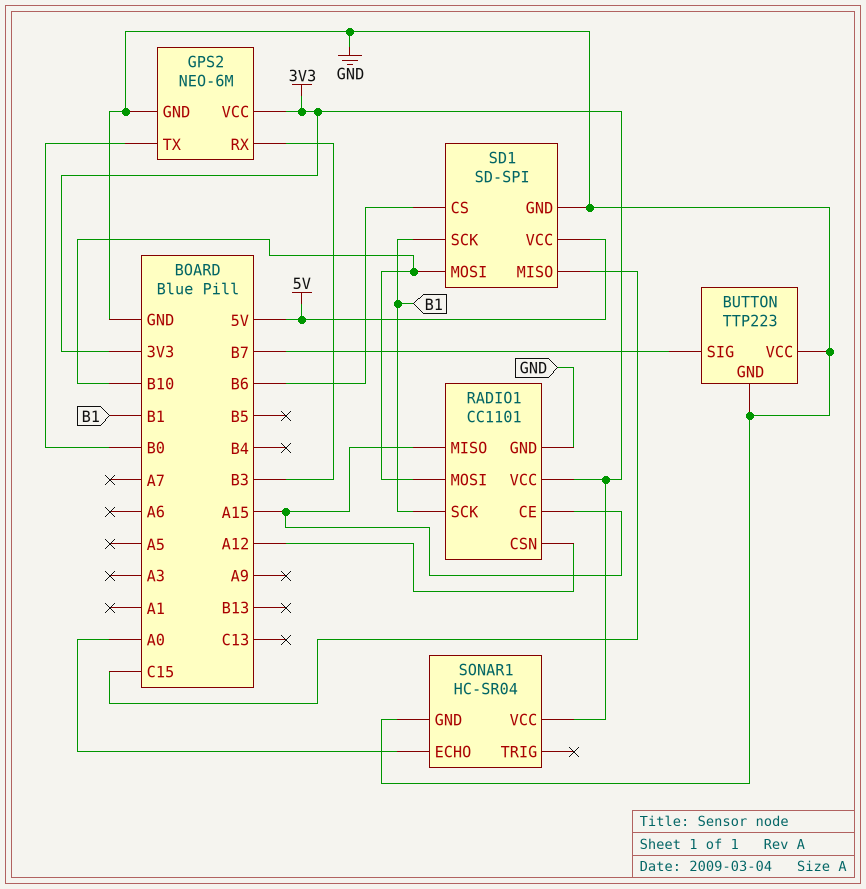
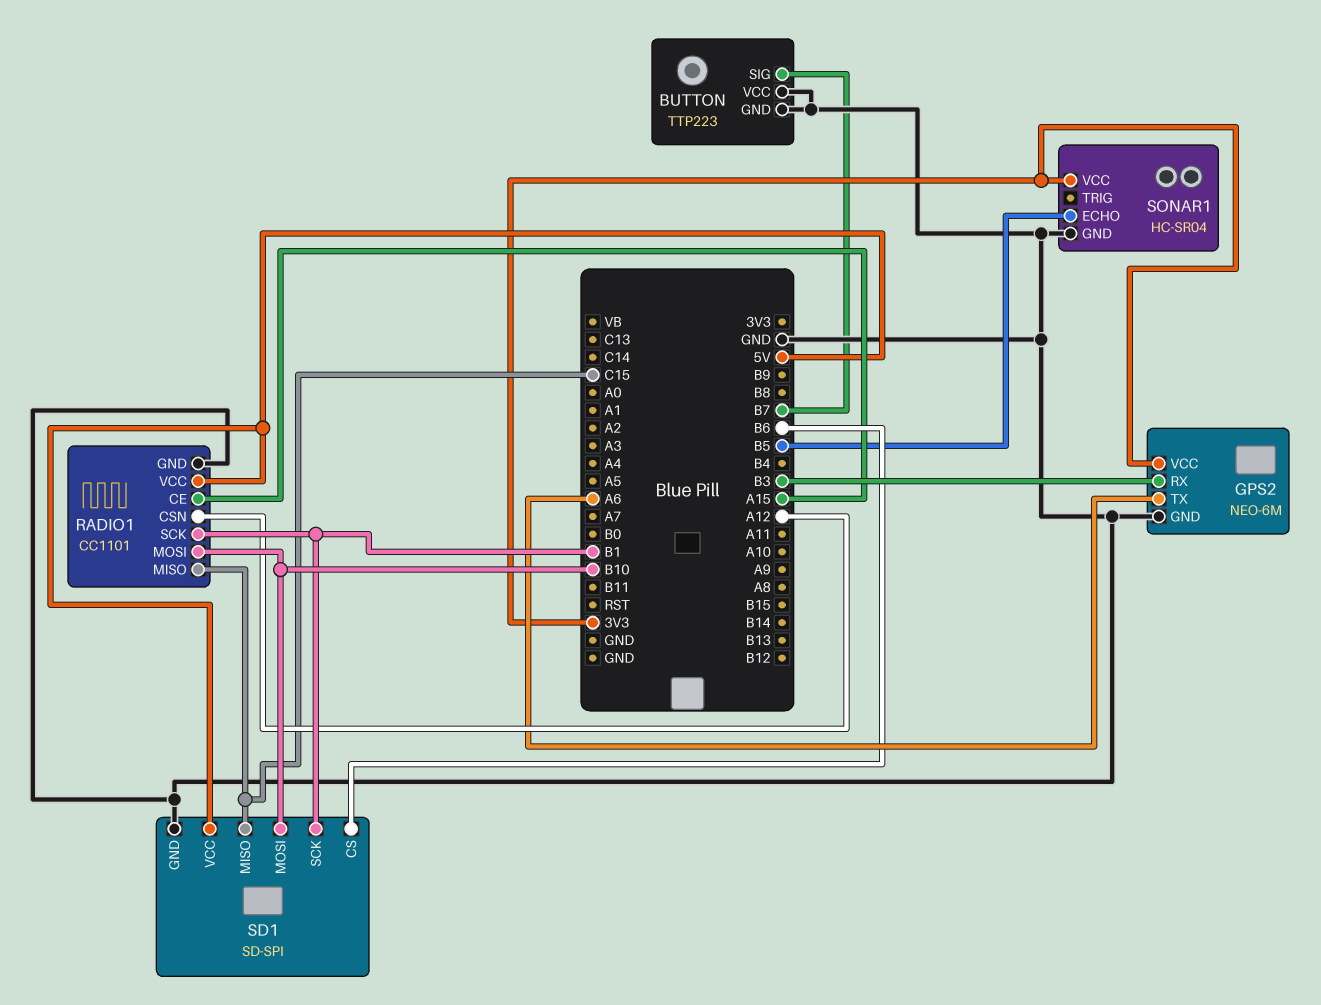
GPS2 pin TX: B0 -> A6
RADIO1 pin MISO: A15 -> C15
RADIO1 pin VCC: 3V3 -> 5V
SONAR1 pin ECHO: A0 -> B5

